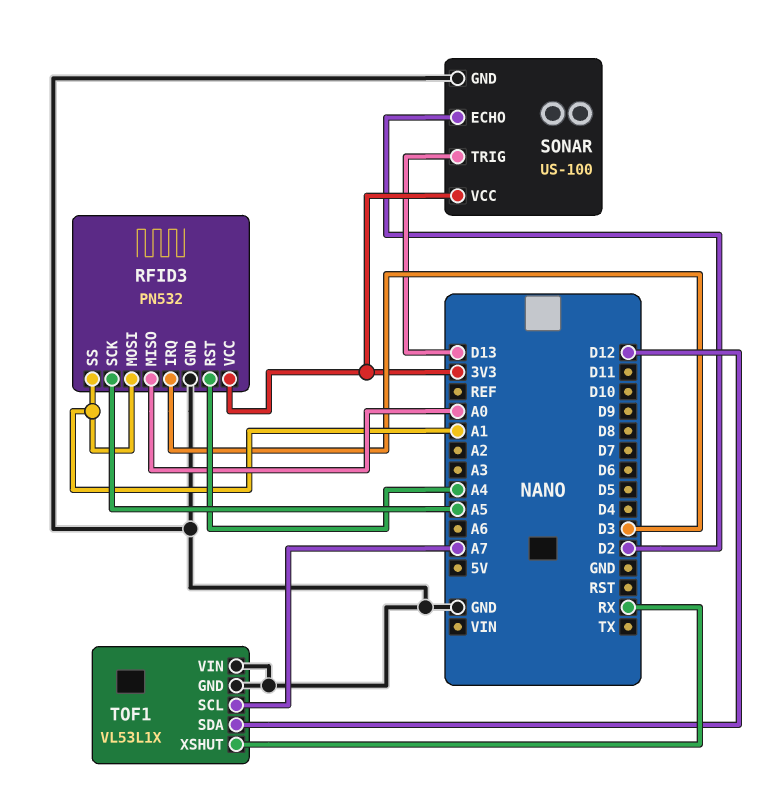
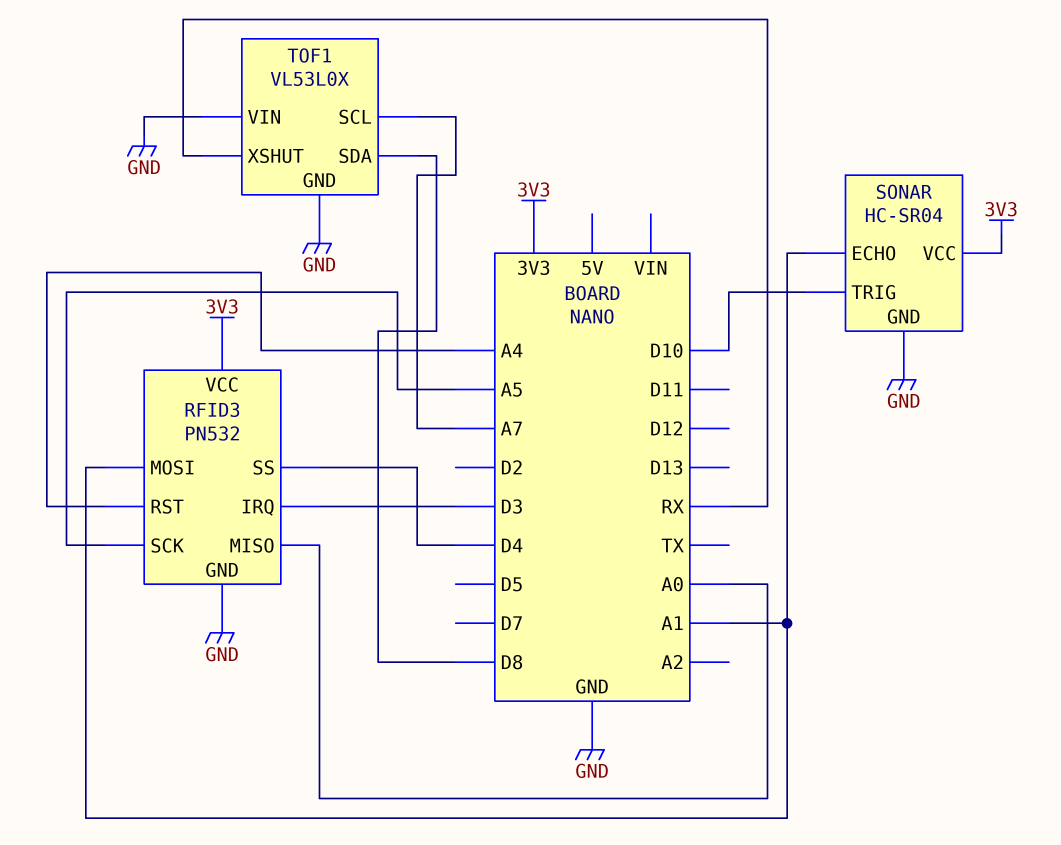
RFID3 pin SS: A1 -> D4
SONAR: US-100 -> HC-SR04
SONAR pin ECHO: D2 -> A1
SONAR pin TRIG: D13 -> D10
TOF1: VL53L1X -> VL53L0X
TOF1 pin SDA: D12 -> D8

